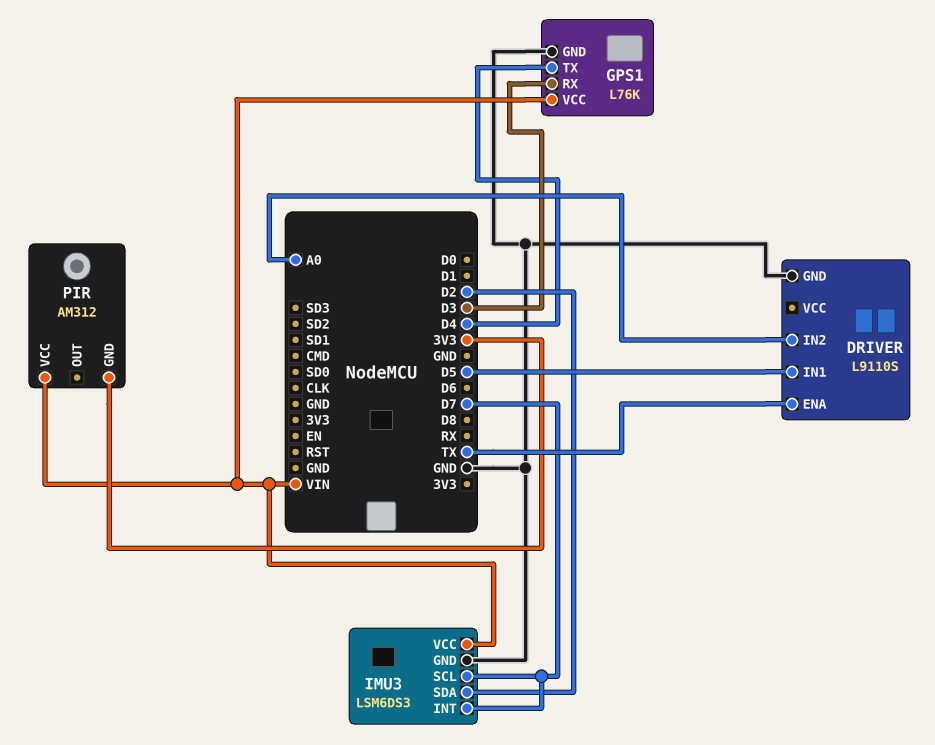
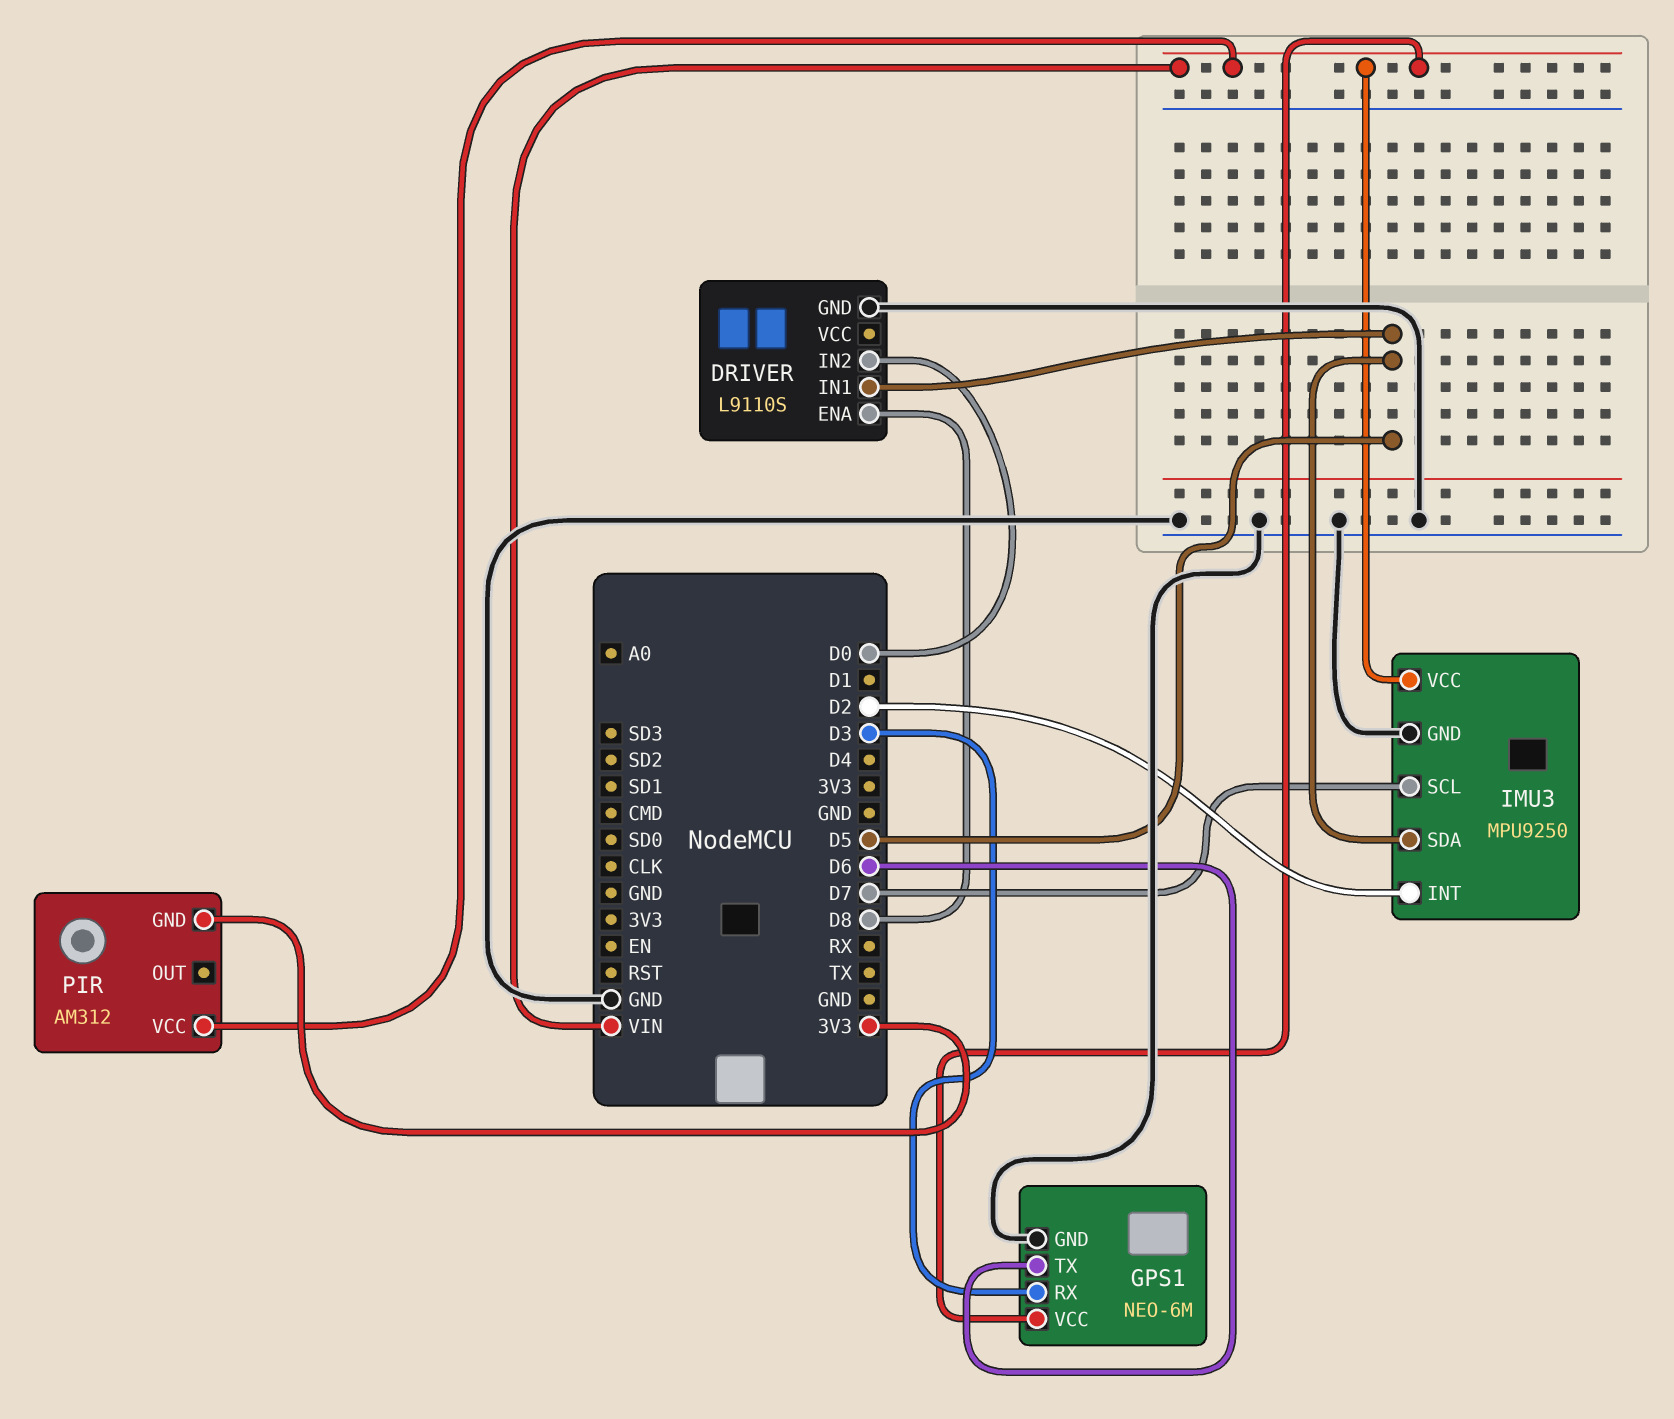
DRIVER pin ENA: TX -> D8
DRIVER pin IN2: A0 -> D0
GPS1: L76K -> NEO-6M
GPS1 pin TX: D4 -> D6
IMU3: LSM6DS3 -> MPU9250
IMU3 pin INT: D7 -> D2
IMU3 pin SDA: D2 -> D5

